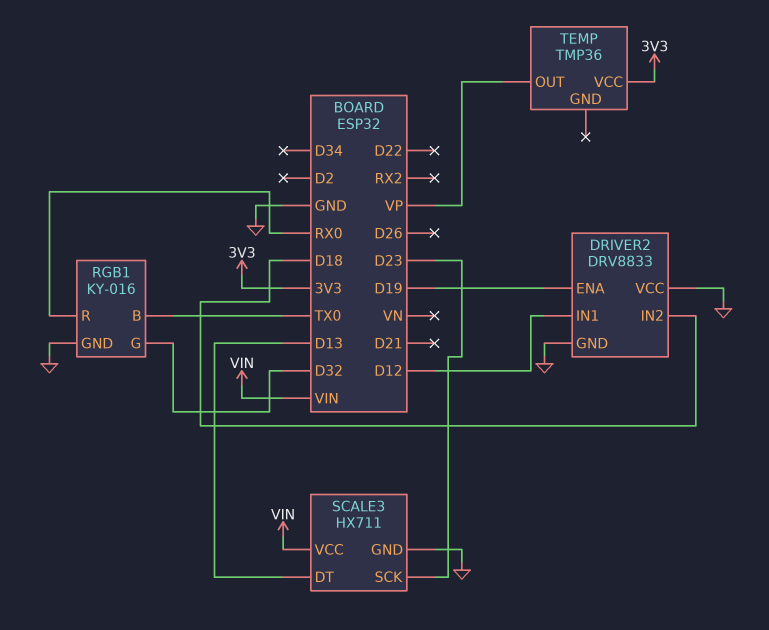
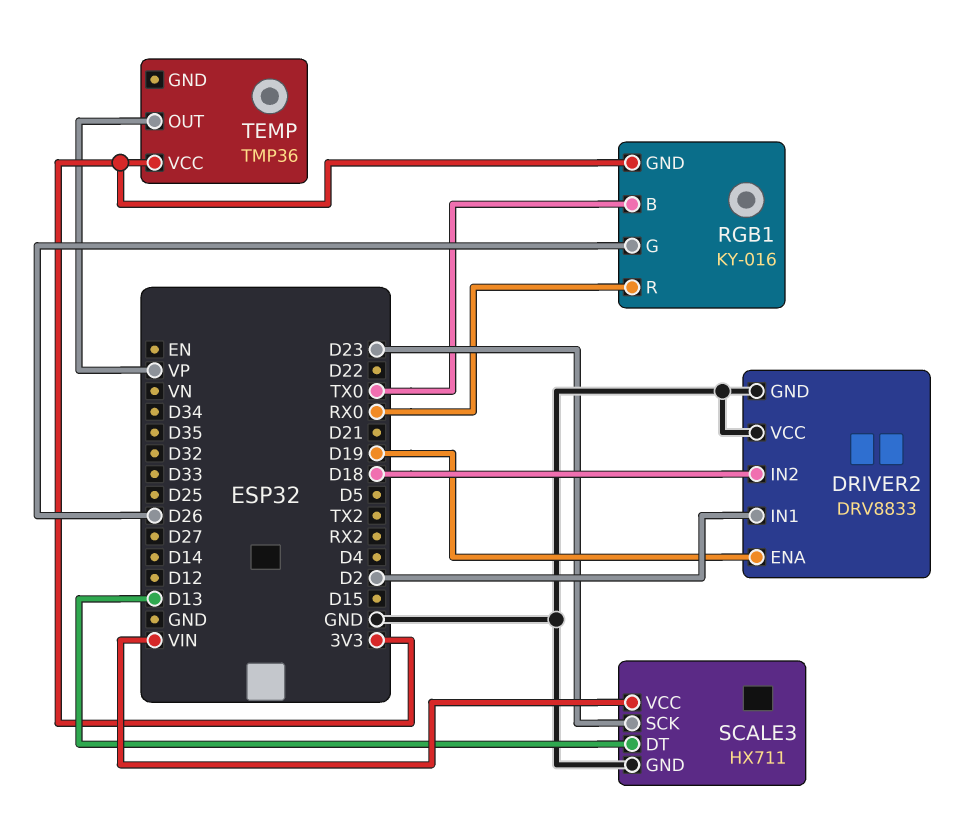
DRIVER2 pin IN1: D12 -> D2
RGB1 pin G: D32 -> D26
RGB1 pin GND: GND -> 3V3

